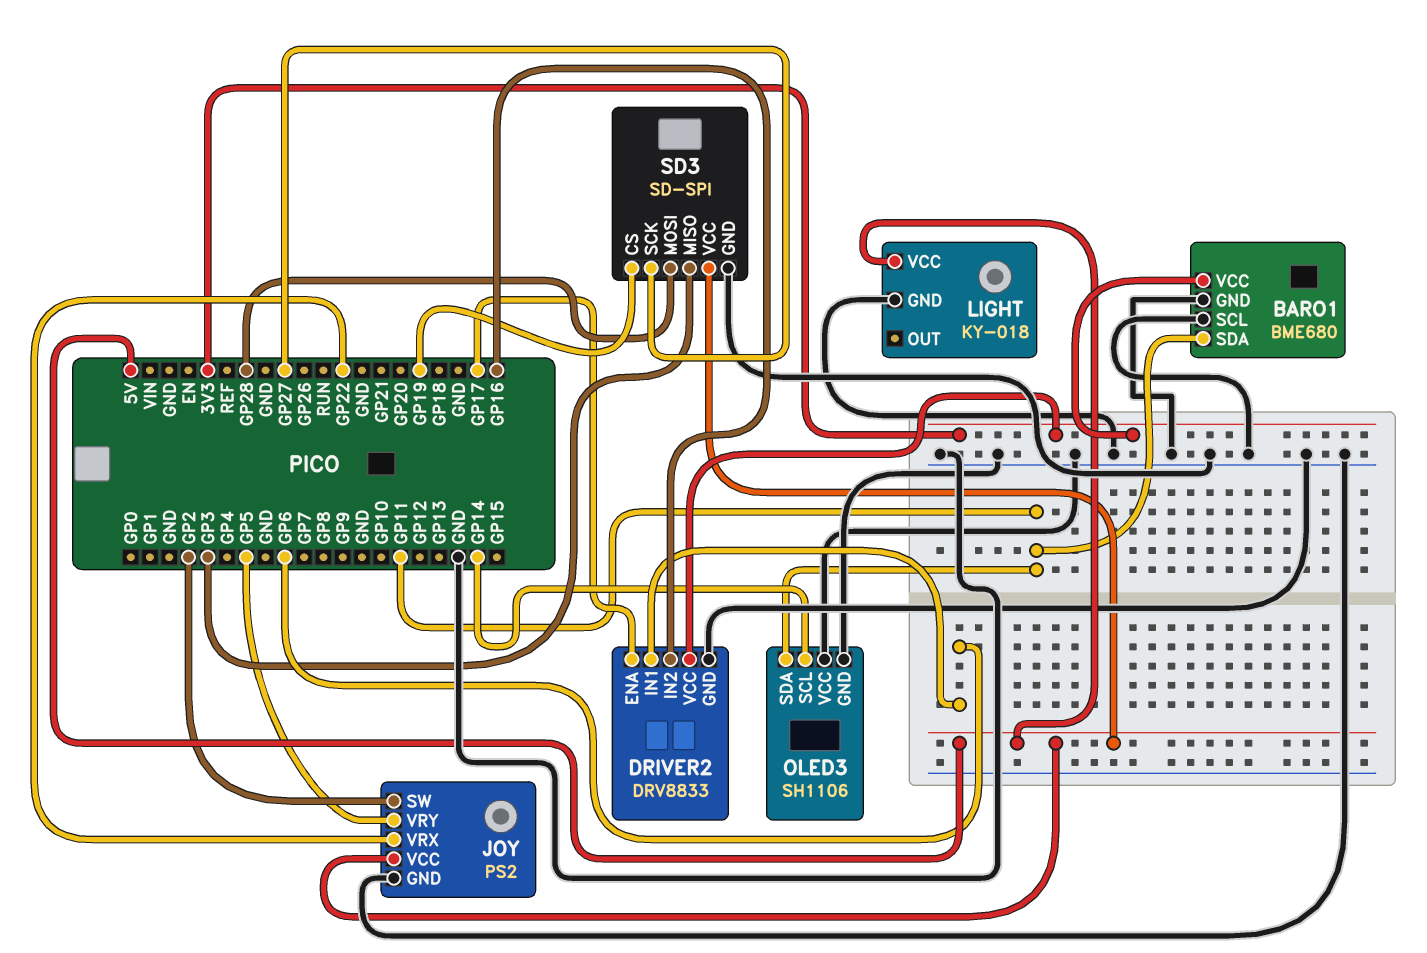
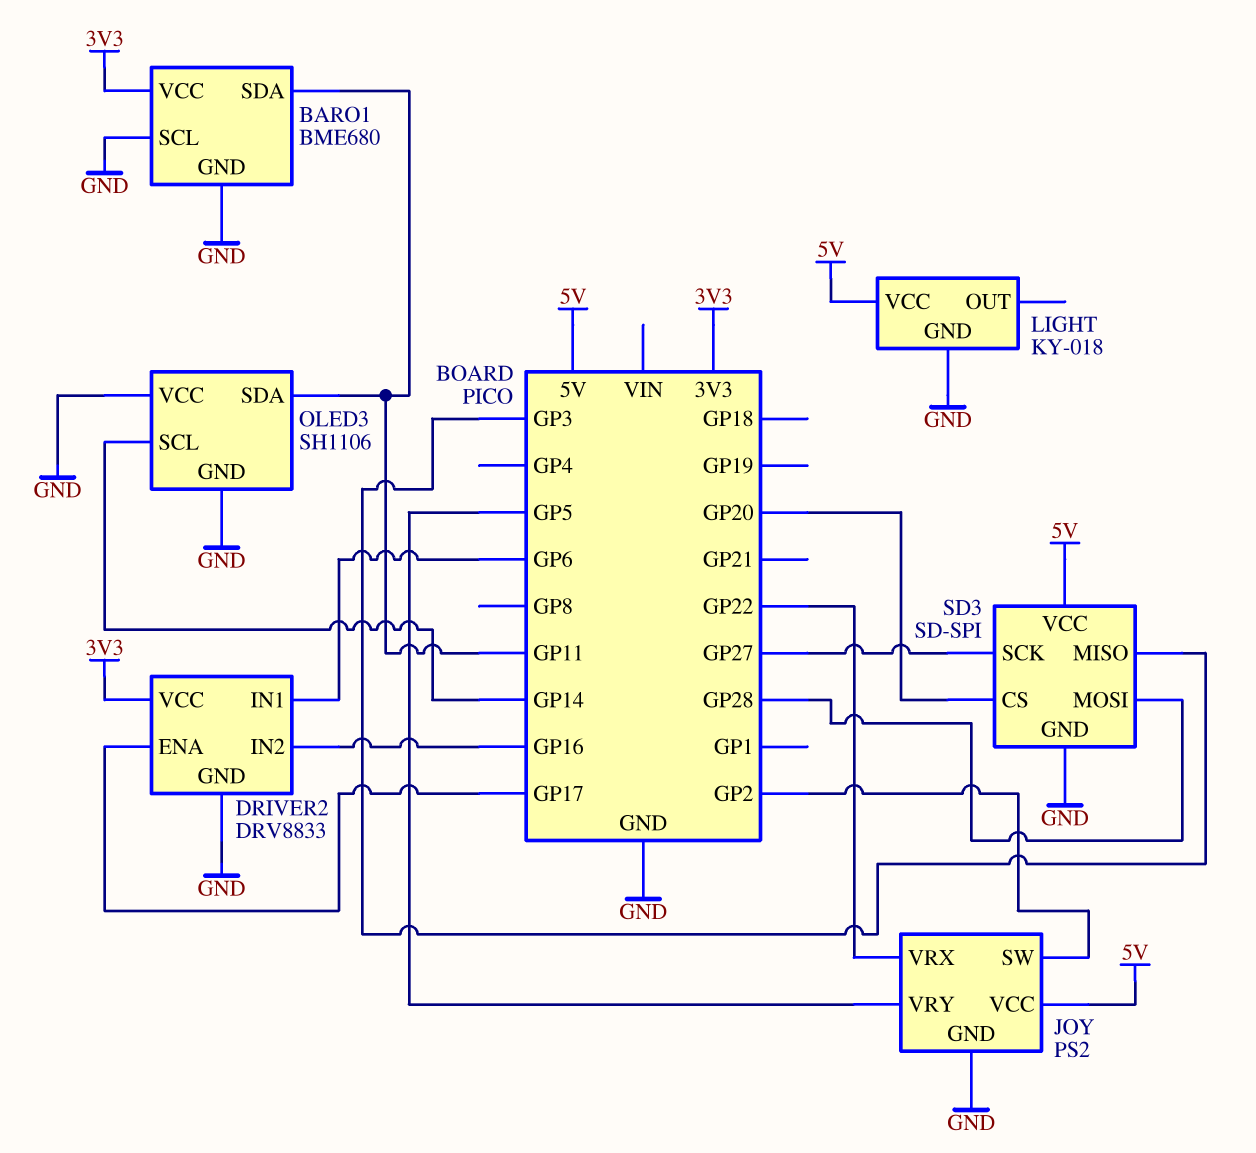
SD3 pin CS: GP19 -> GP20

